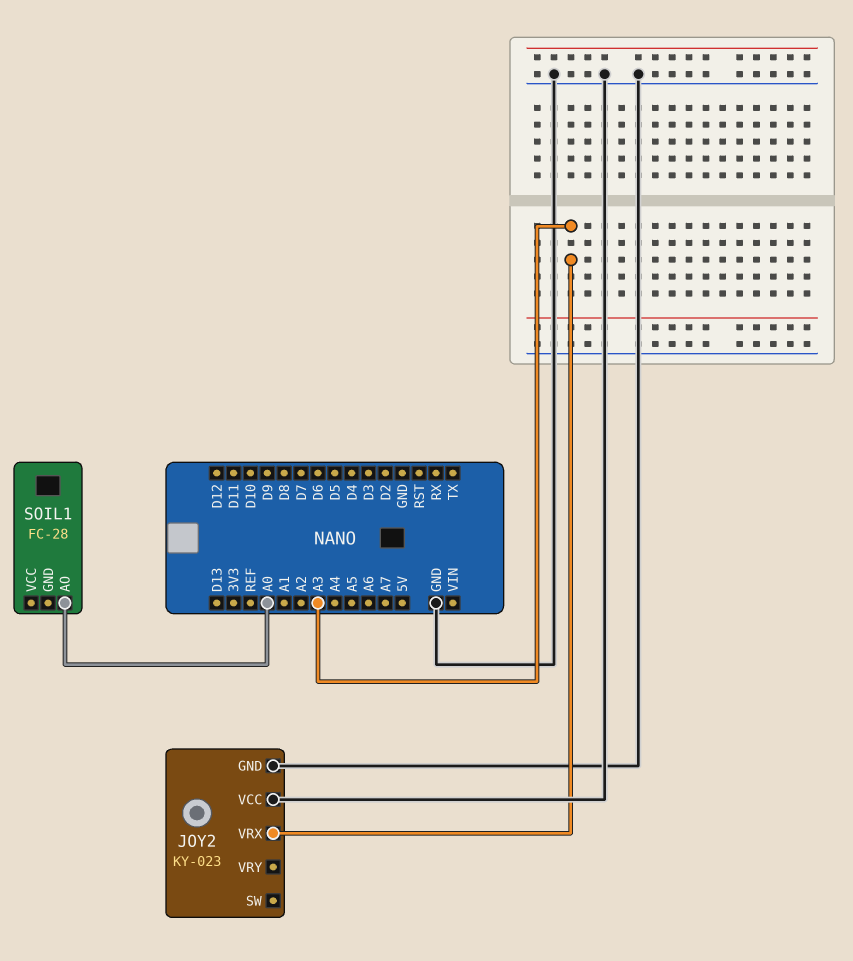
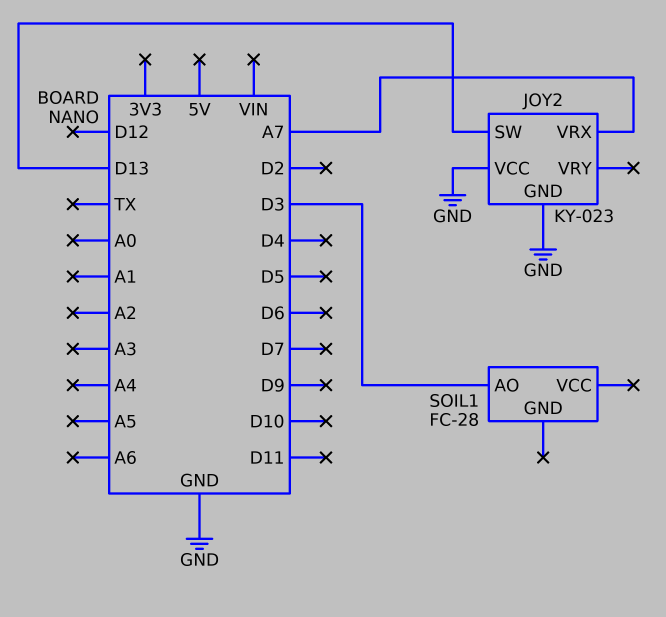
JOY2 pin SW: none -> D13
JOY2 pin VRX: A3 -> A7
SOIL1 pin AO: A0 -> D3

